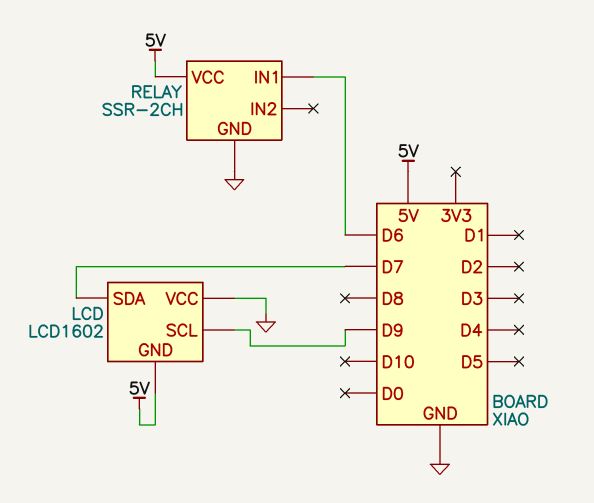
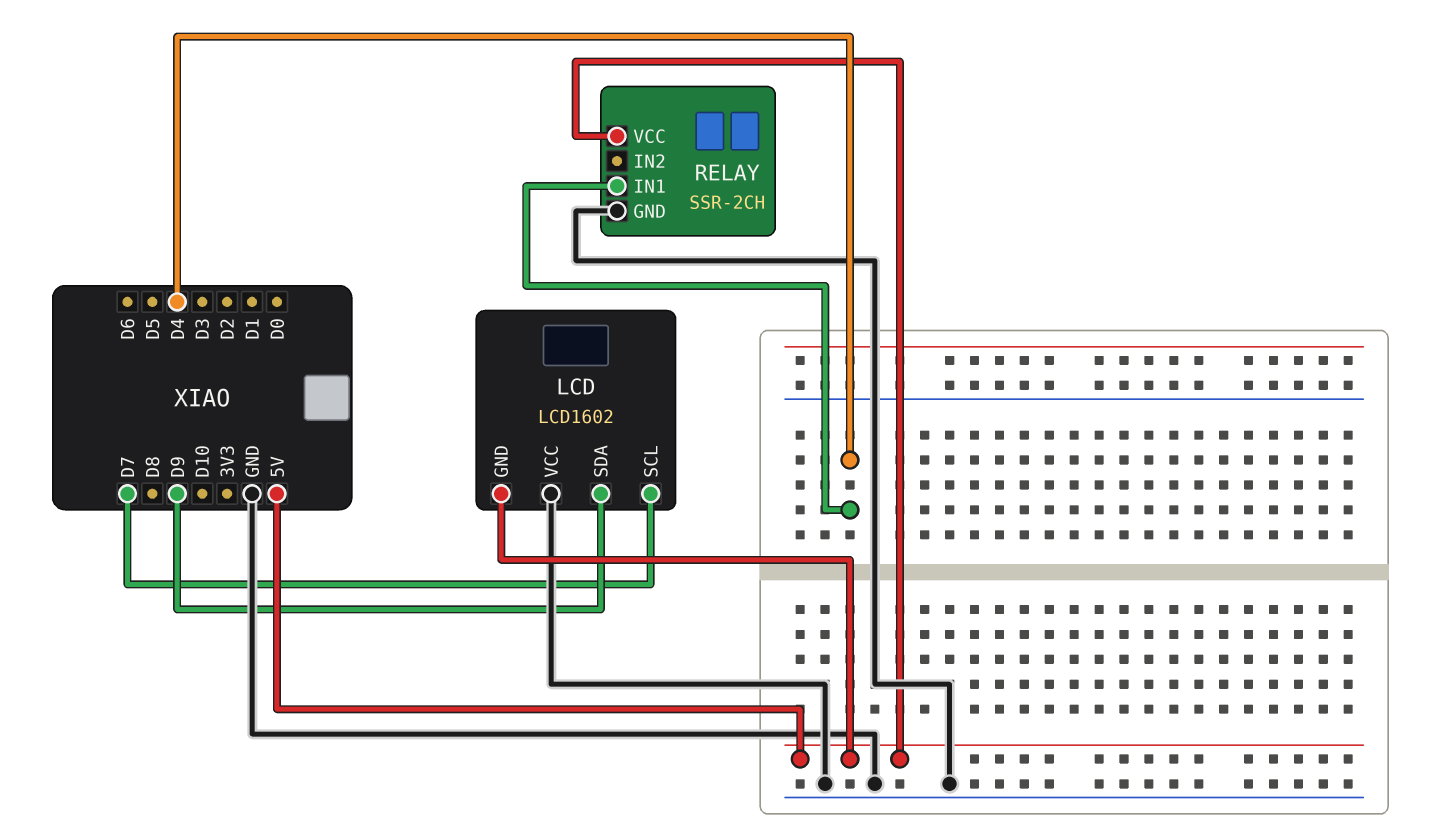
LCD pin SCL: D9 -> D7
LCD pin SDA: D7 -> D9
RELAY pin IN1: D6 -> D4

